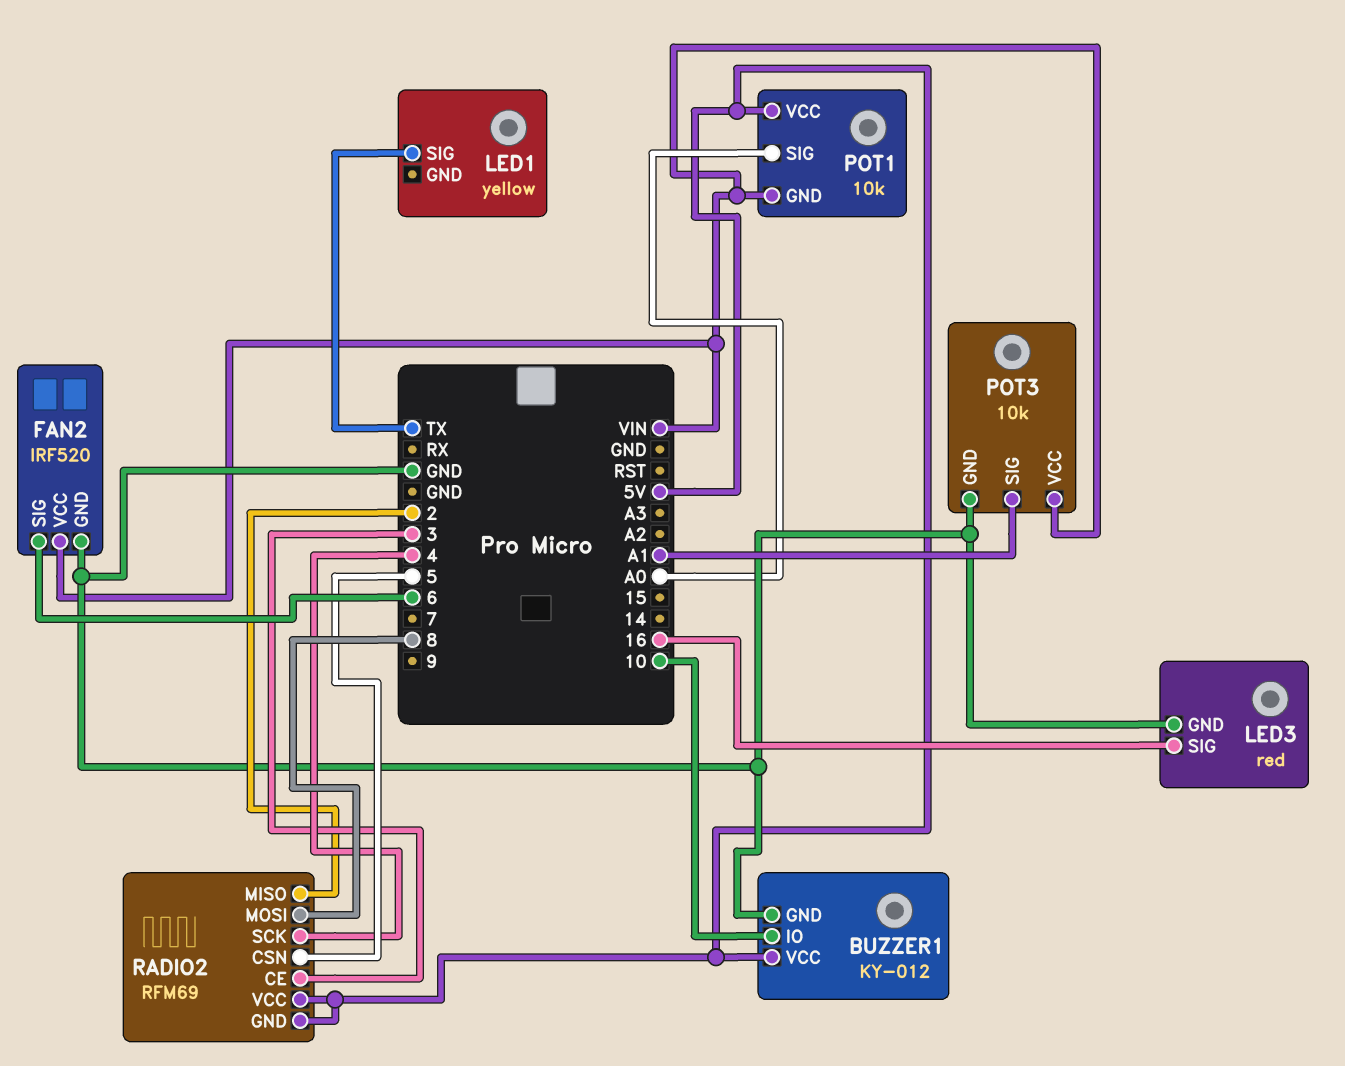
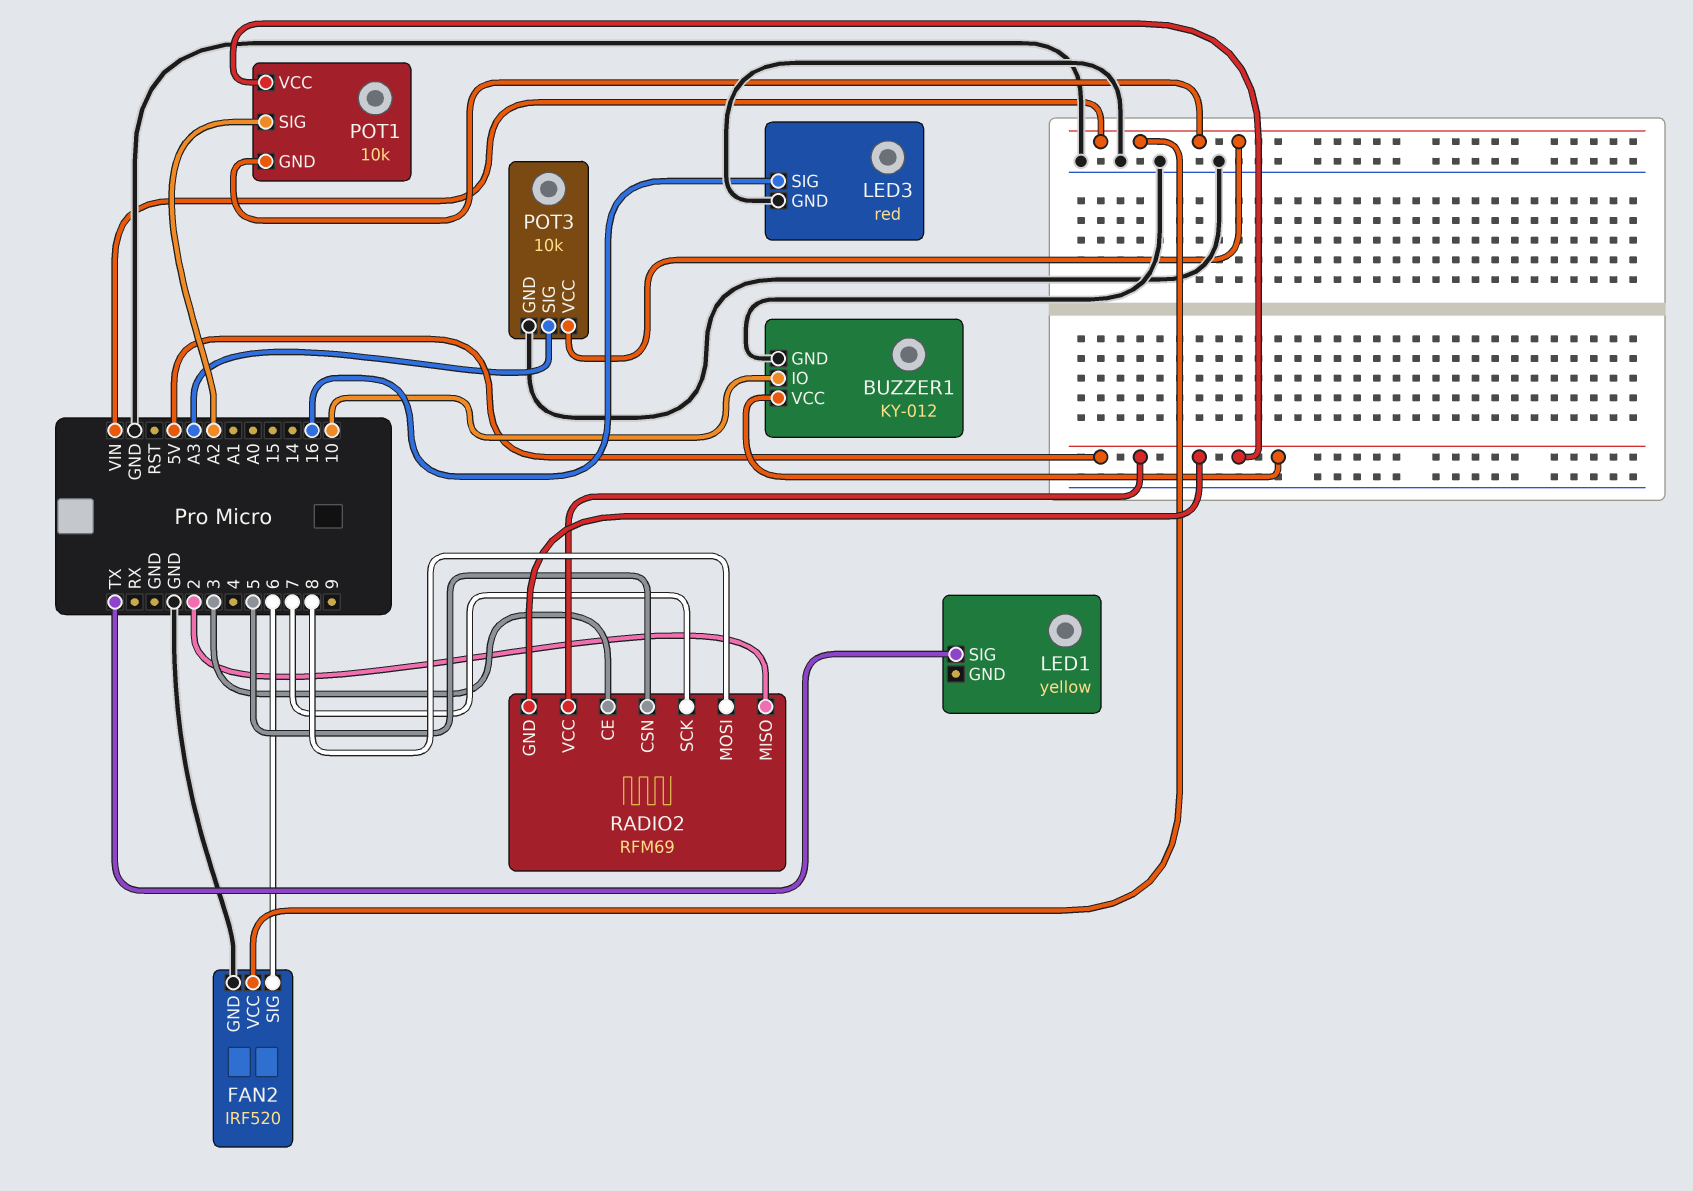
POT1 pin SIG: A0 -> A2
POT3 pin SIG: A1 -> A3
RADIO2 pin SCK: 4 -> 7

